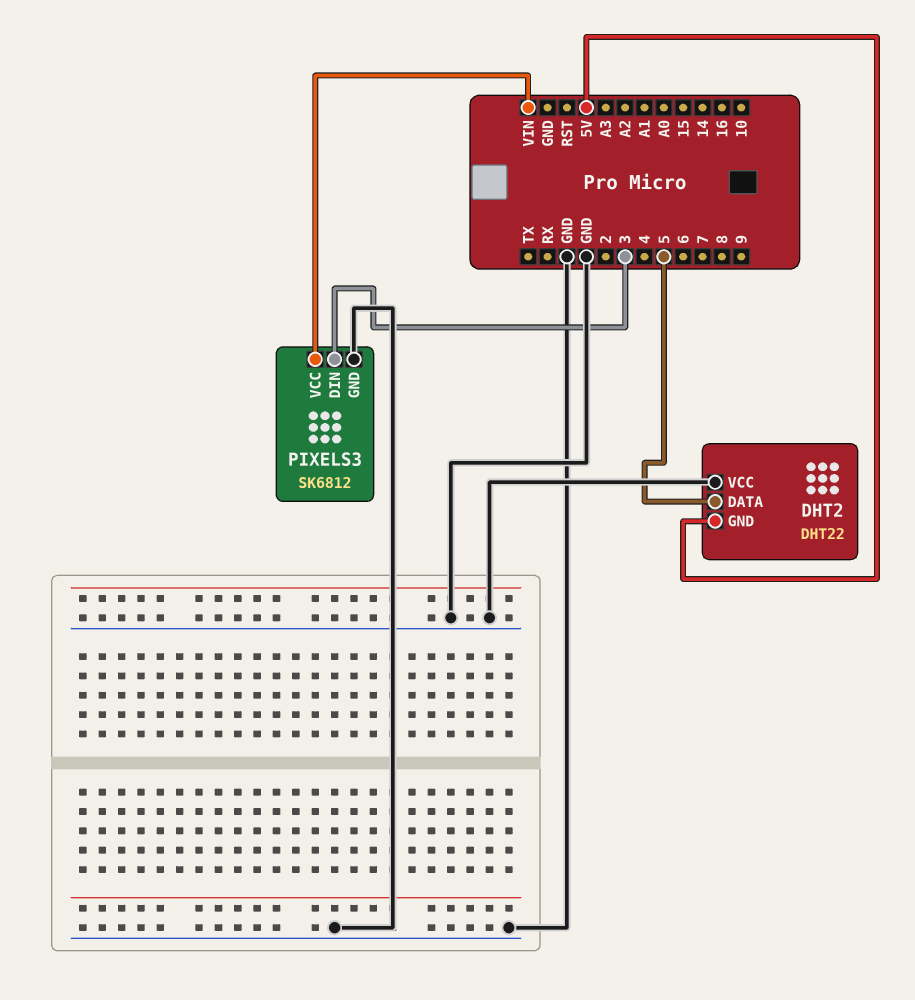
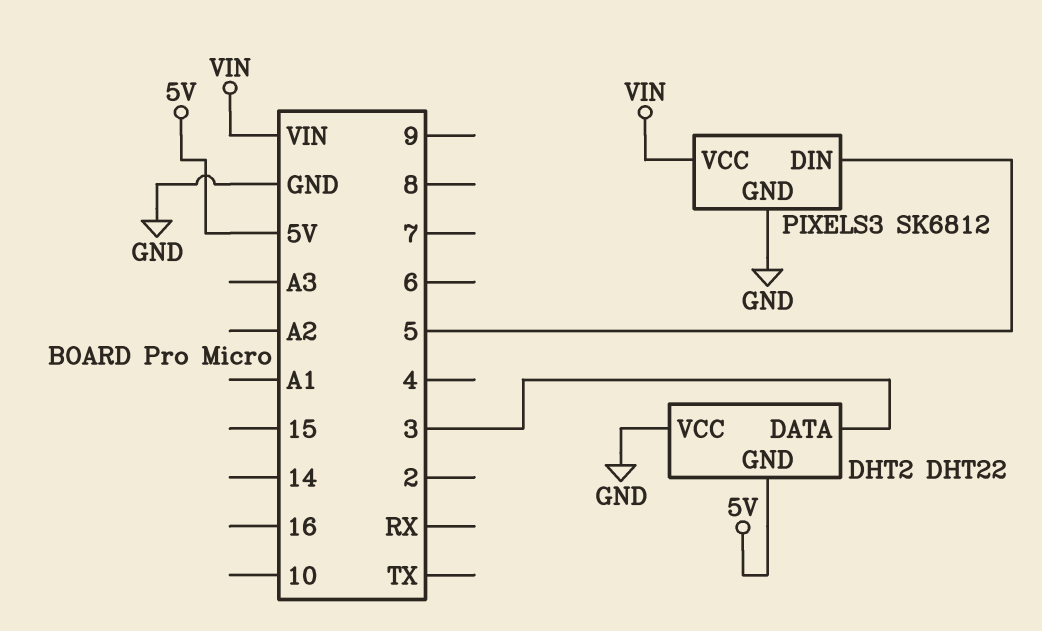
DHT2 pin DATA: 5 -> 3
PIXELS3 pin DIN: 3 -> 5

